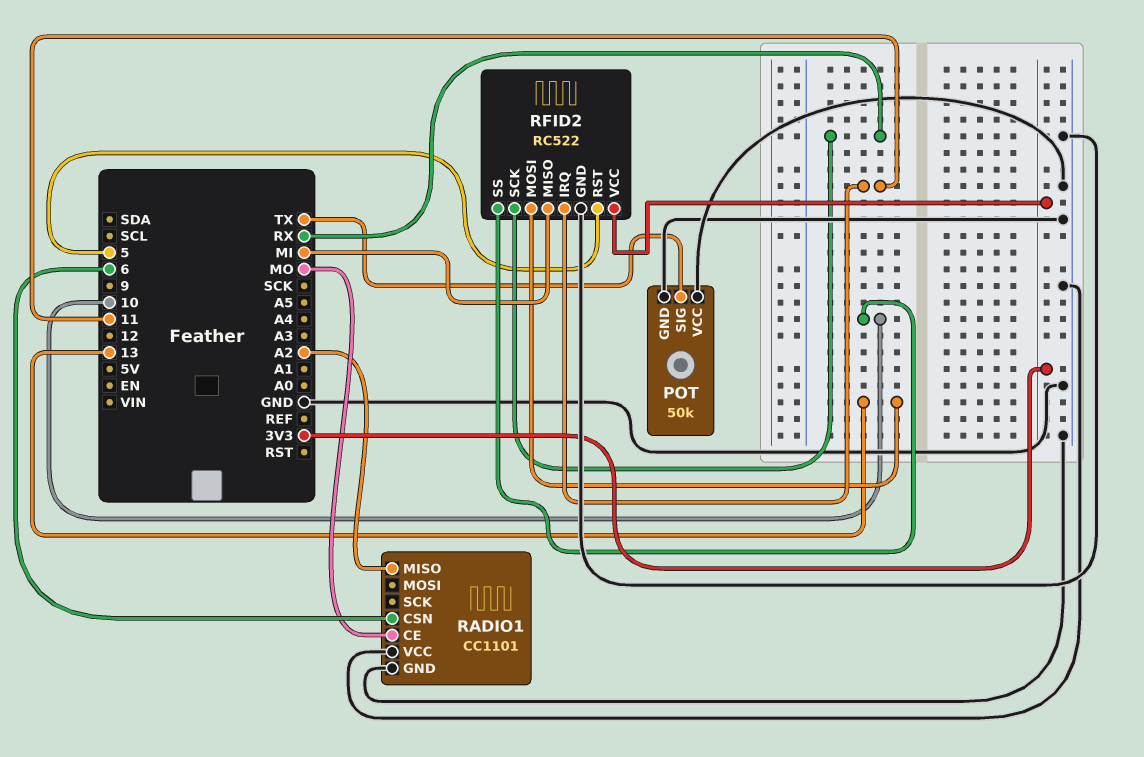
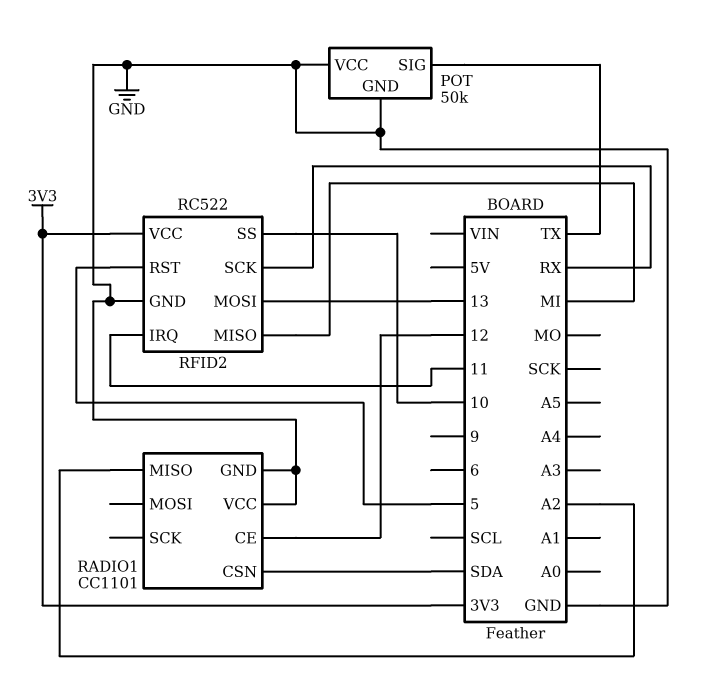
RADIO1 pin CE: MO -> 12
RADIO1 pin CSN: 6 -> SDA

